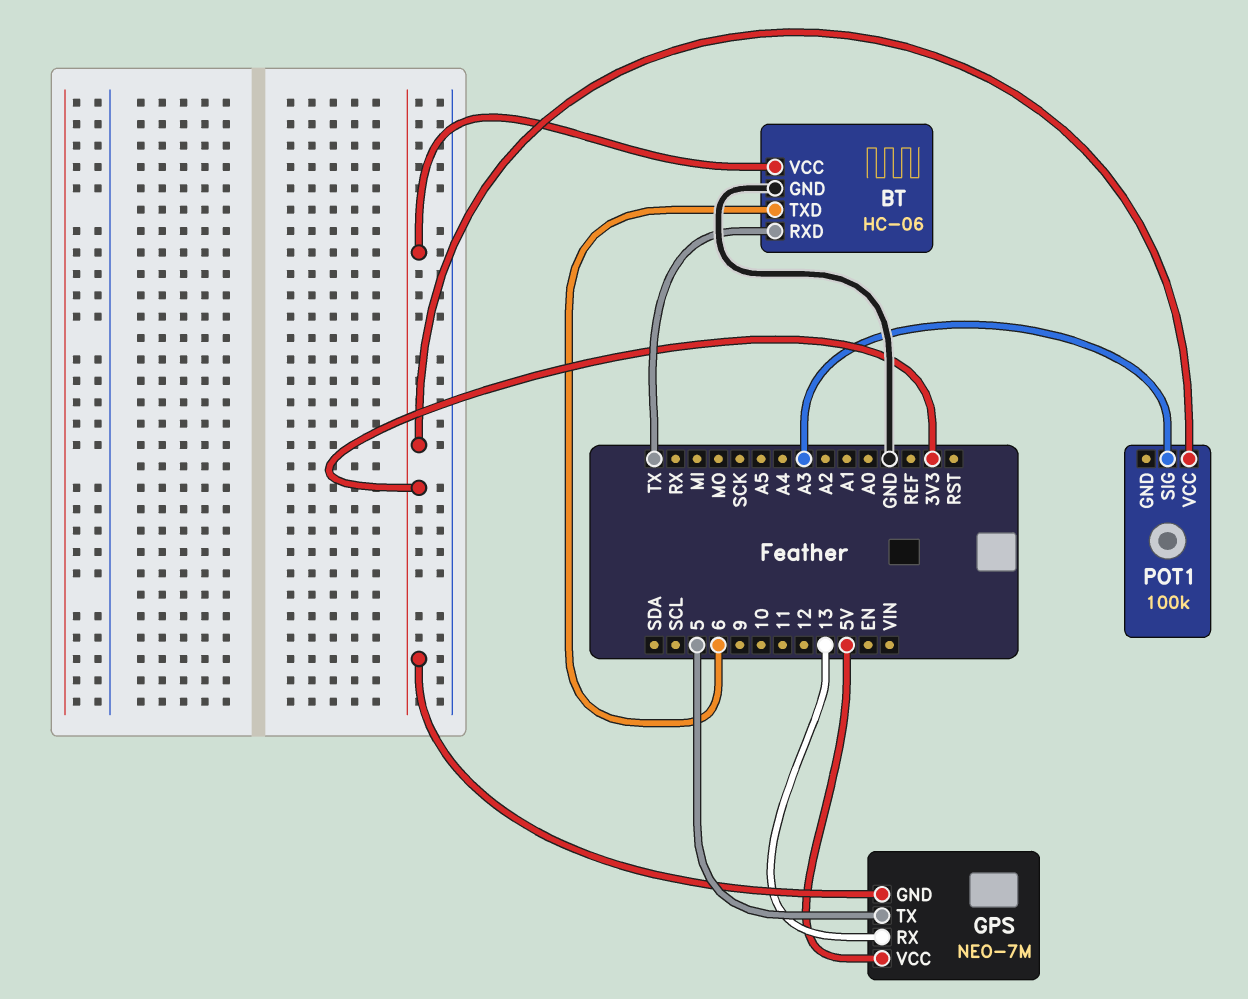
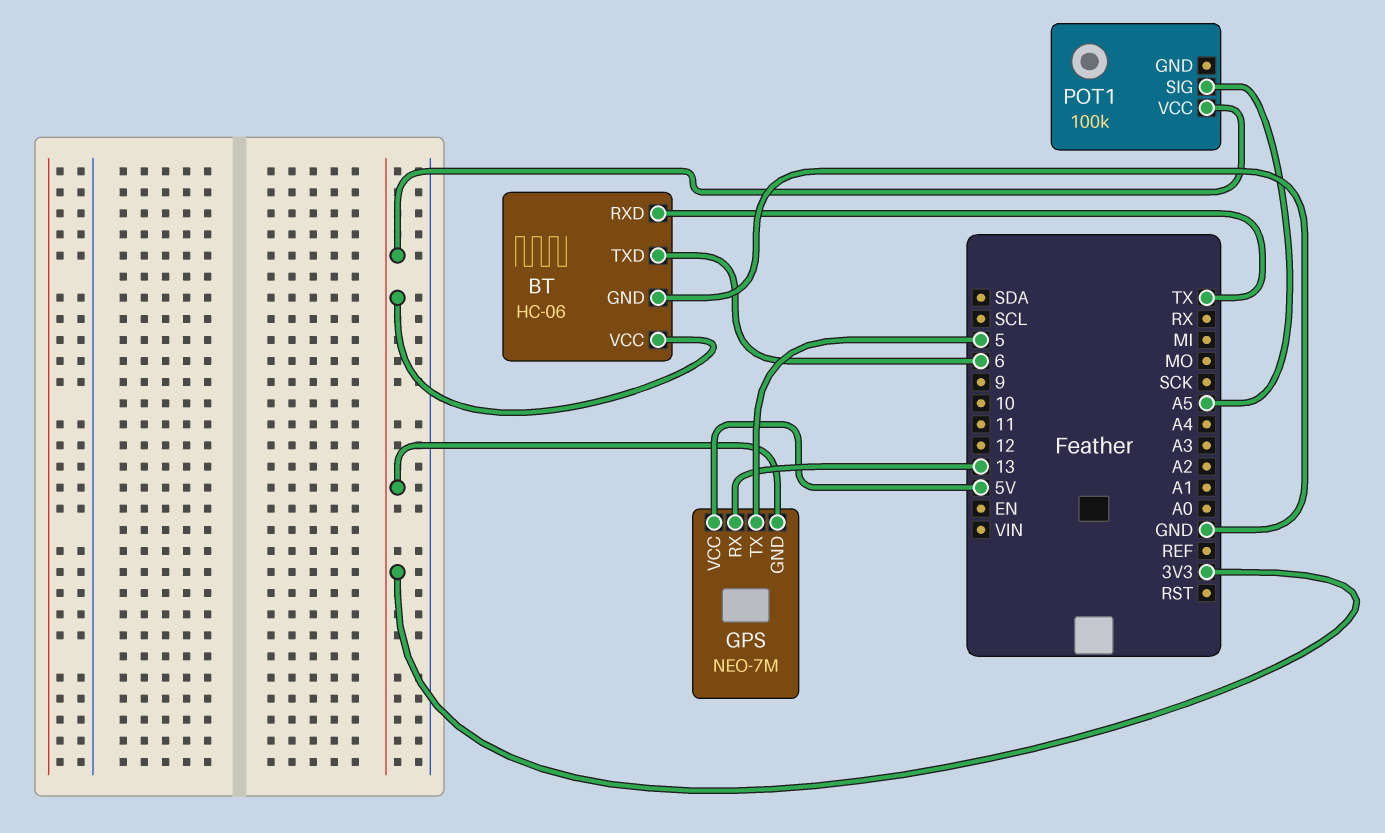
POT1 pin SIG: A3 -> A5

